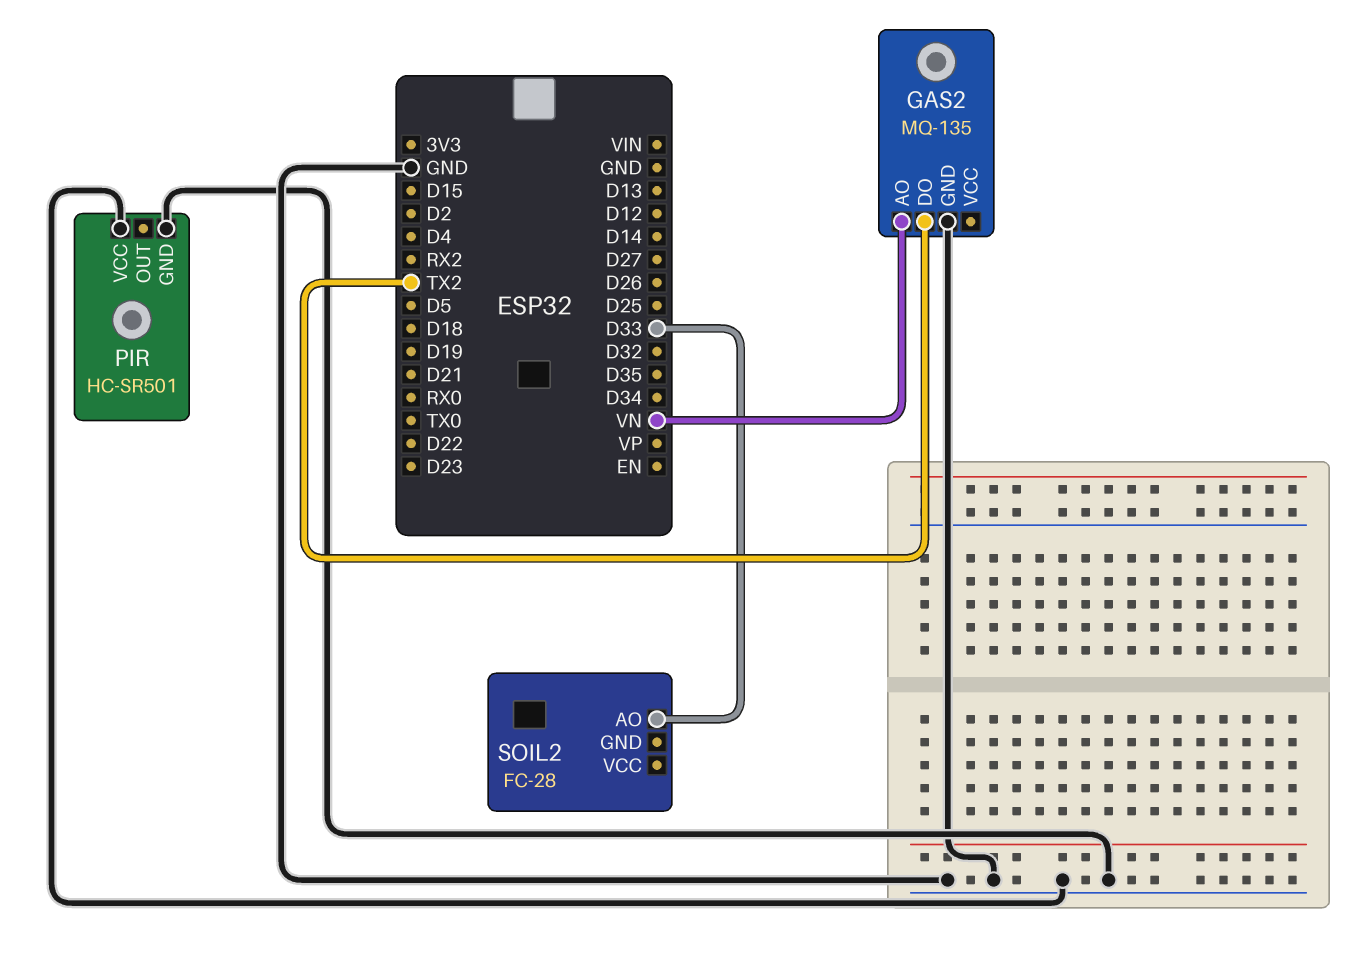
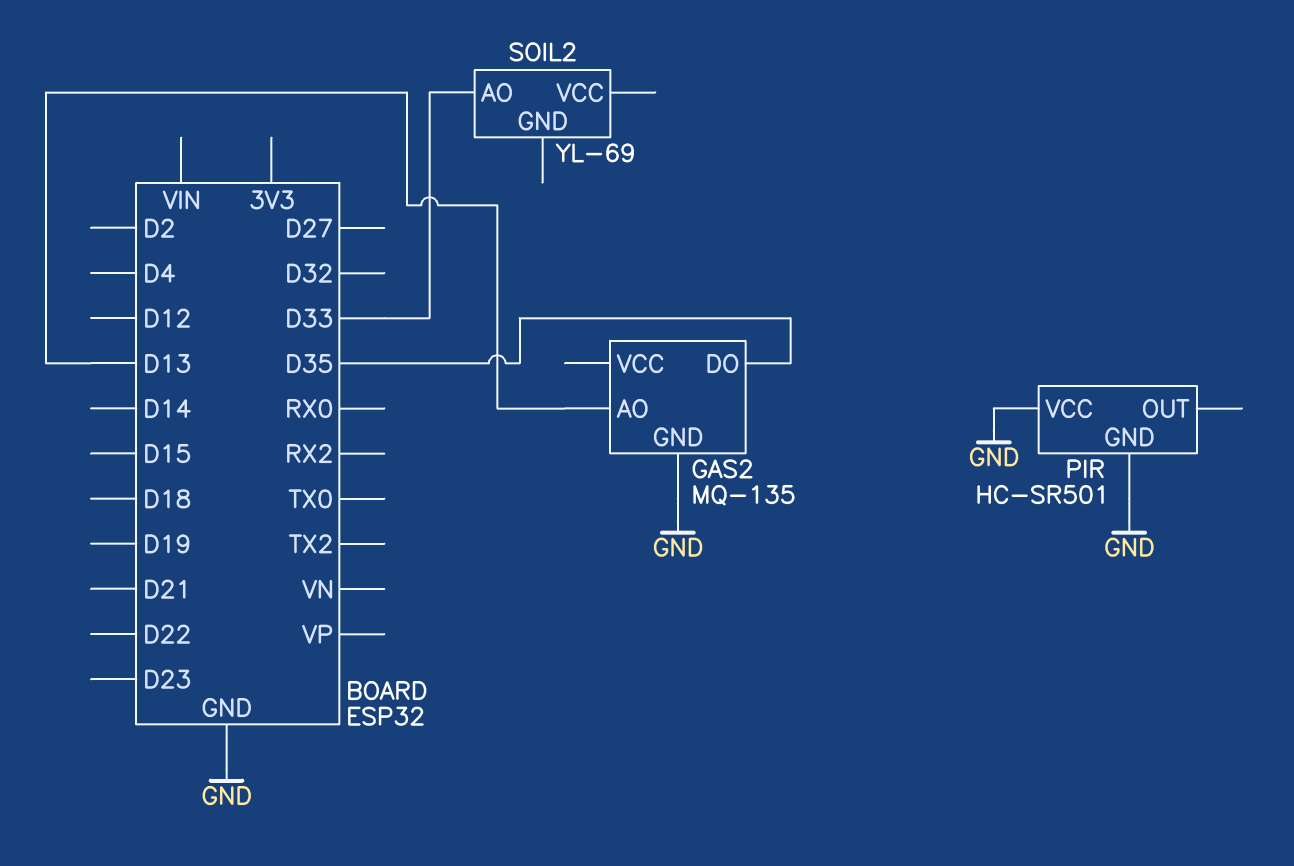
GAS2 pin AO: VN -> D13
GAS2 pin DO: TX2 -> D35
SOIL2: FC-28 -> YL-69

